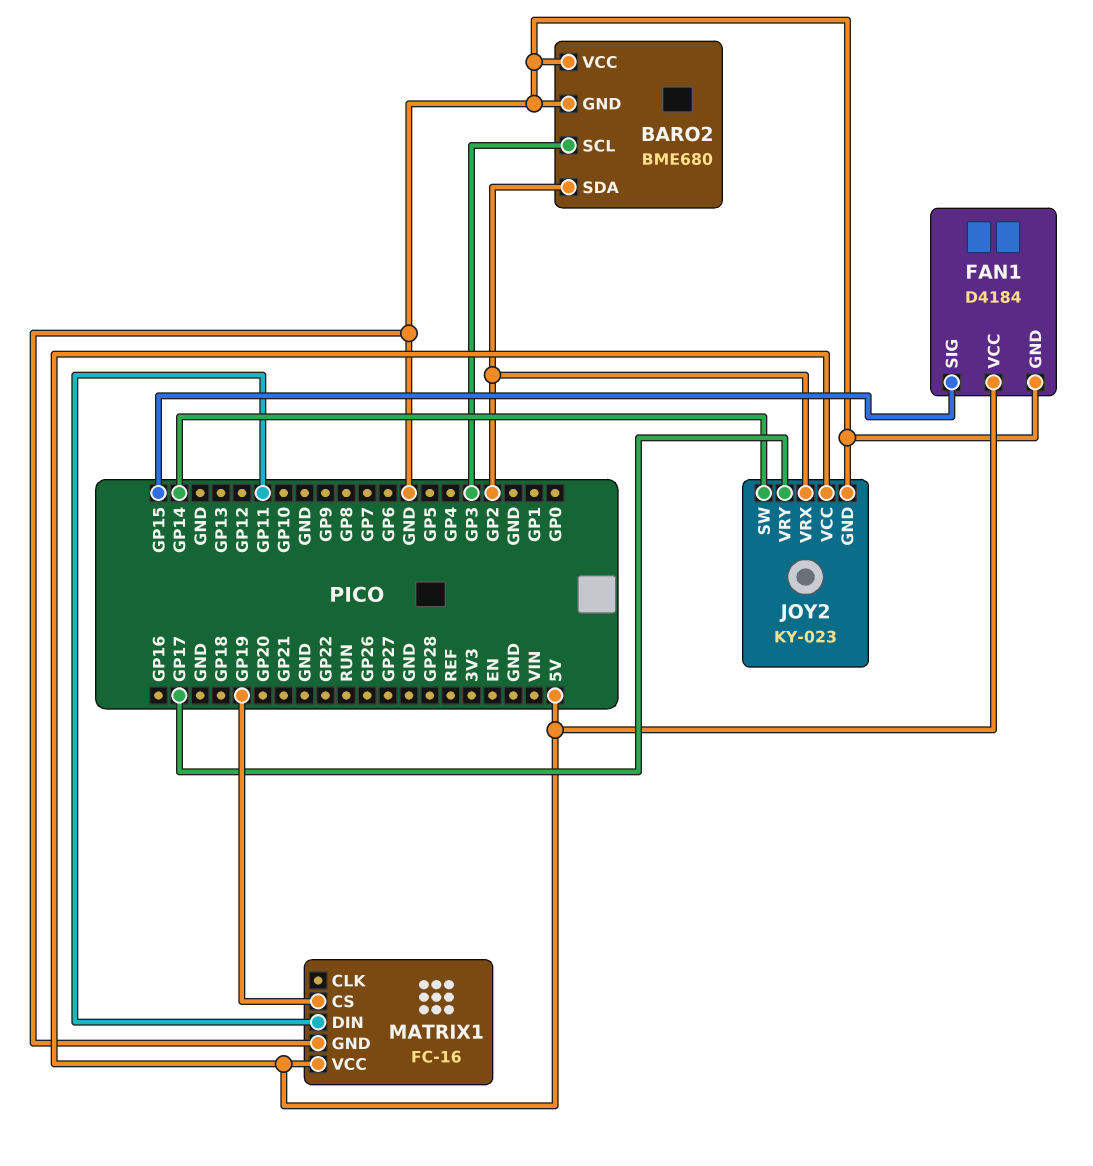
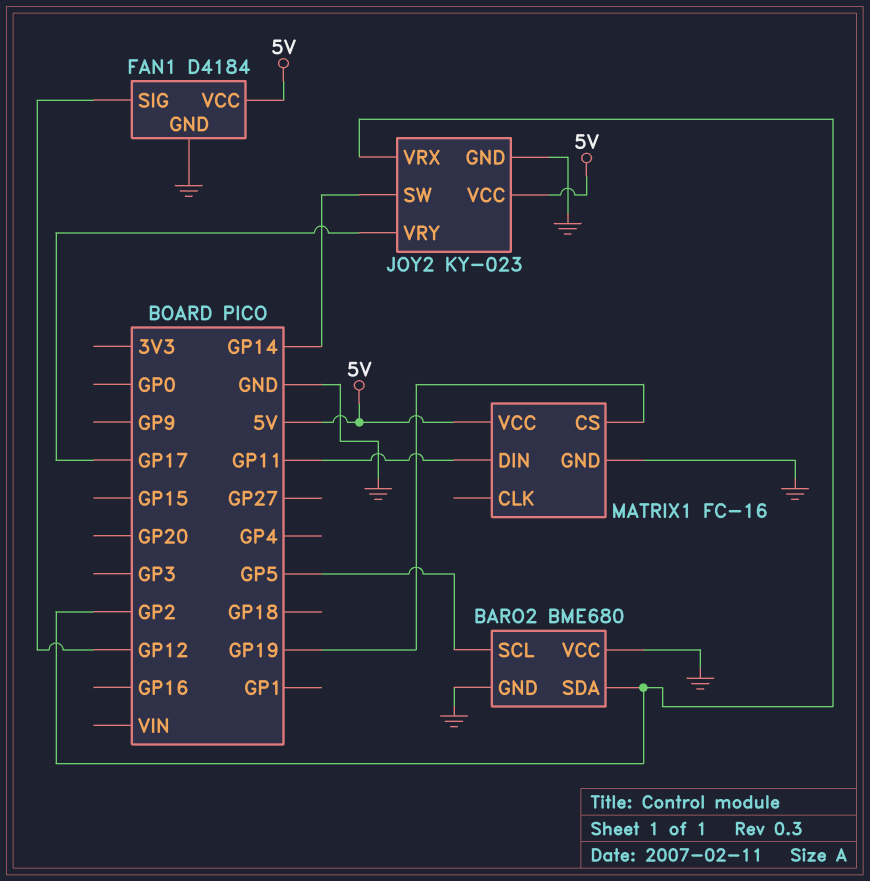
BARO2 pin SCL: GP3 -> GP5
FAN1 pin SIG: GP15 -> GP12

